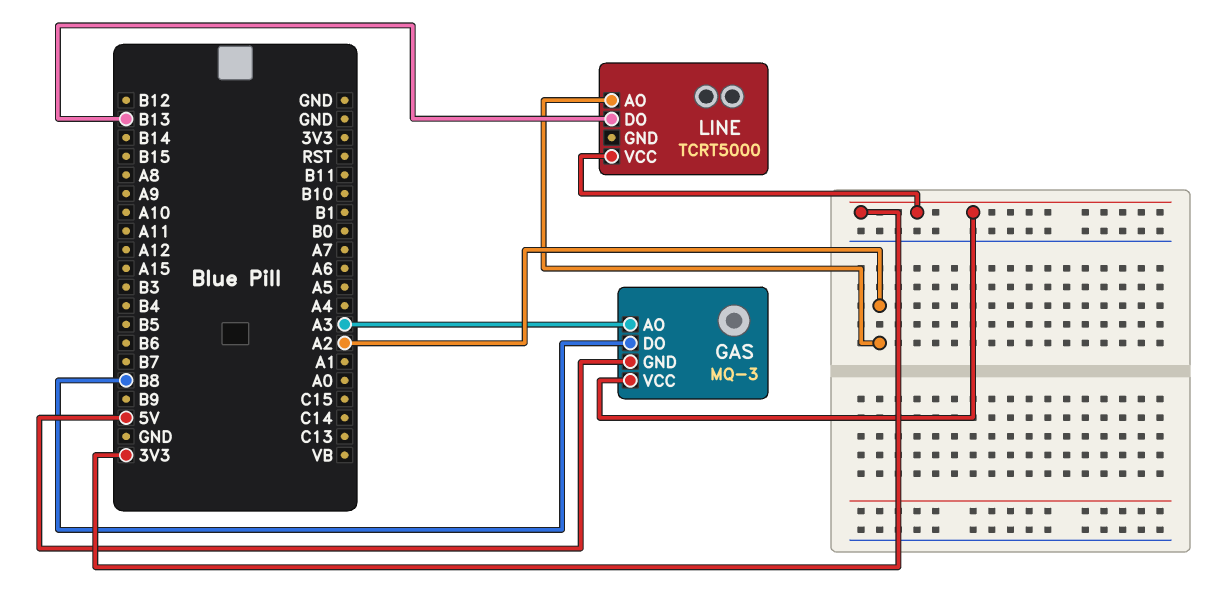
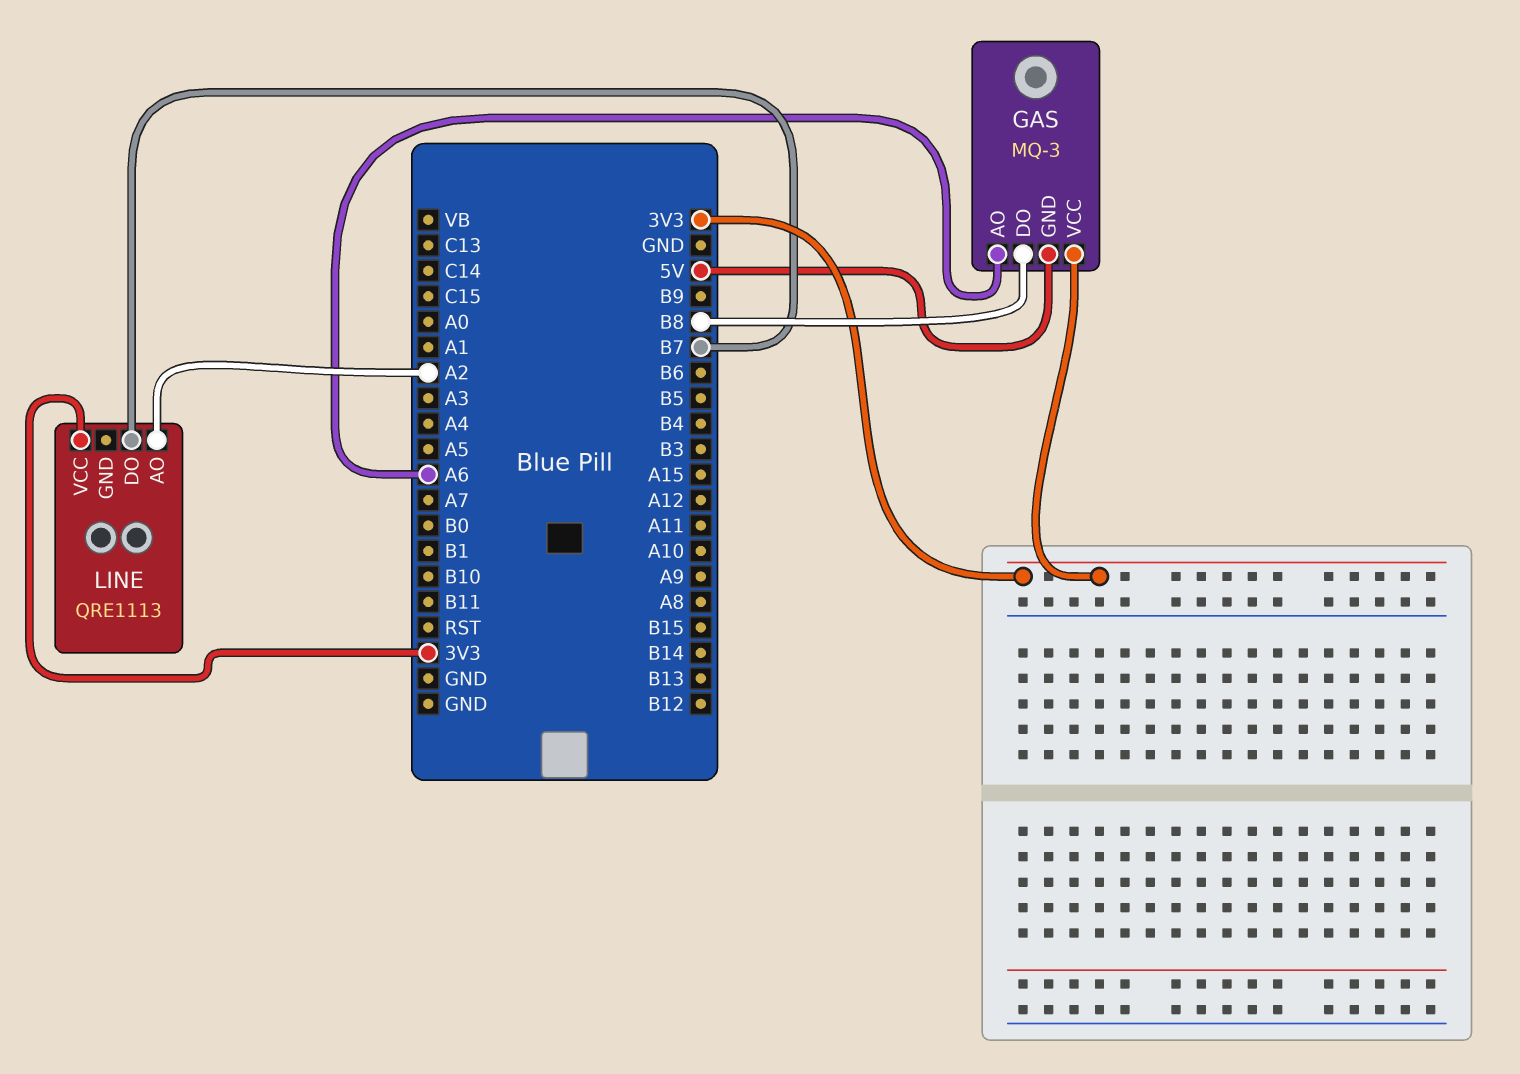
GAS pin AO: A3 -> A6
LINE: TCRT5000 -> QRE1113
LINE pin DO: B13 -> B7

